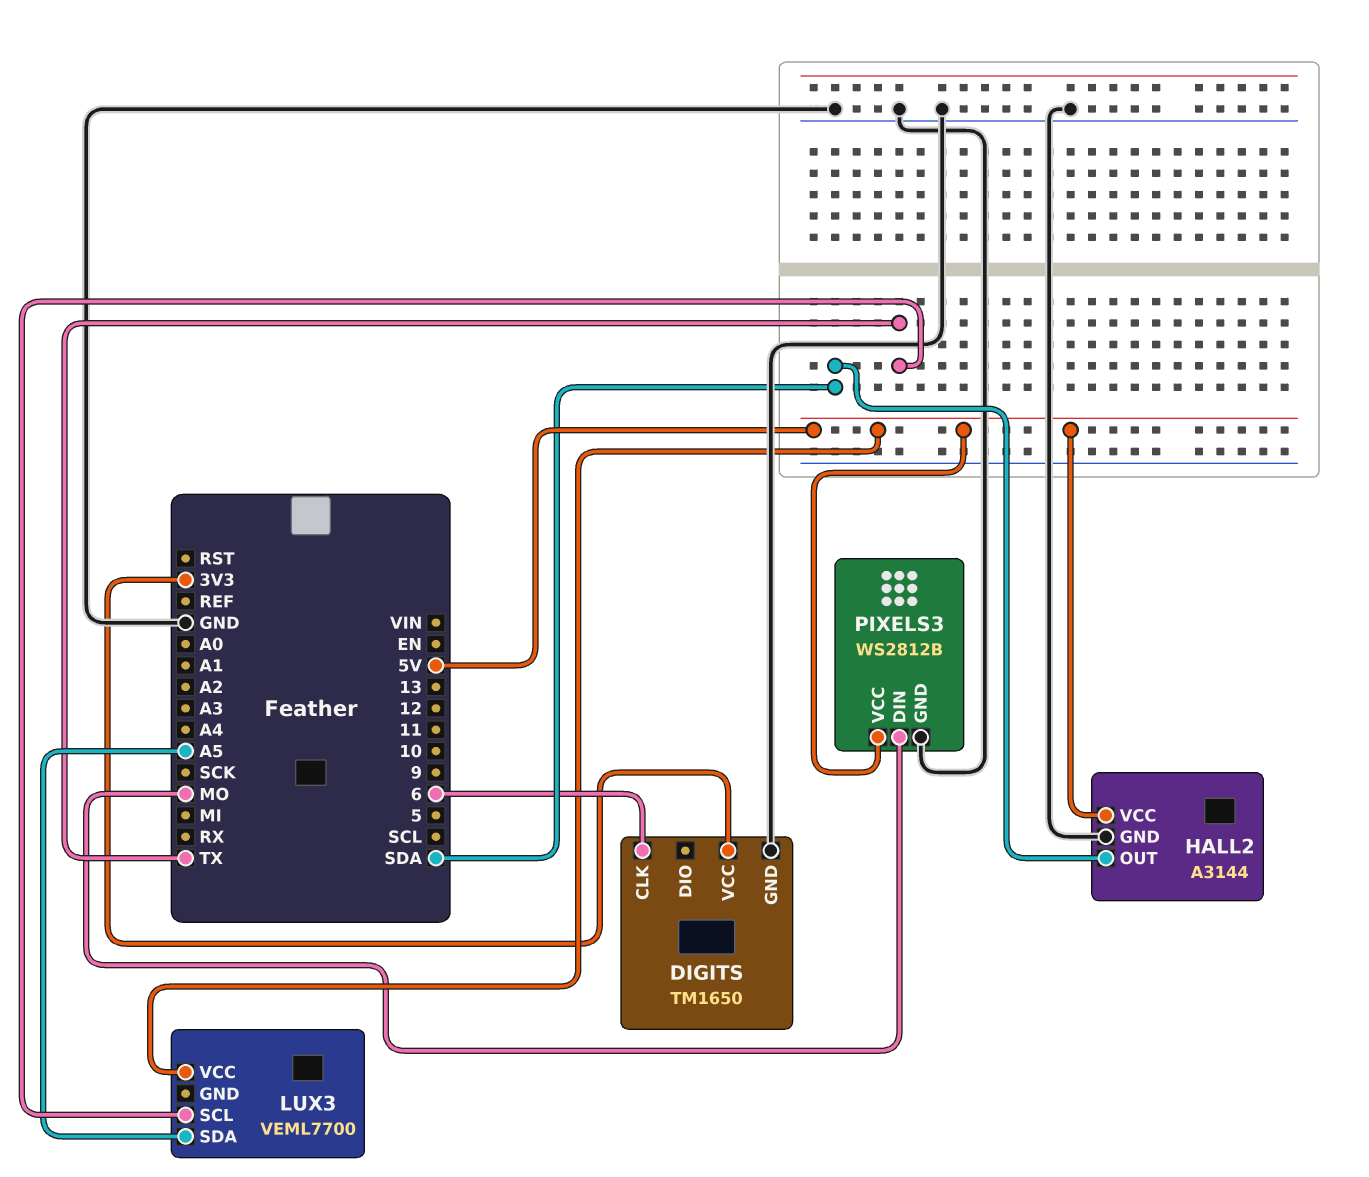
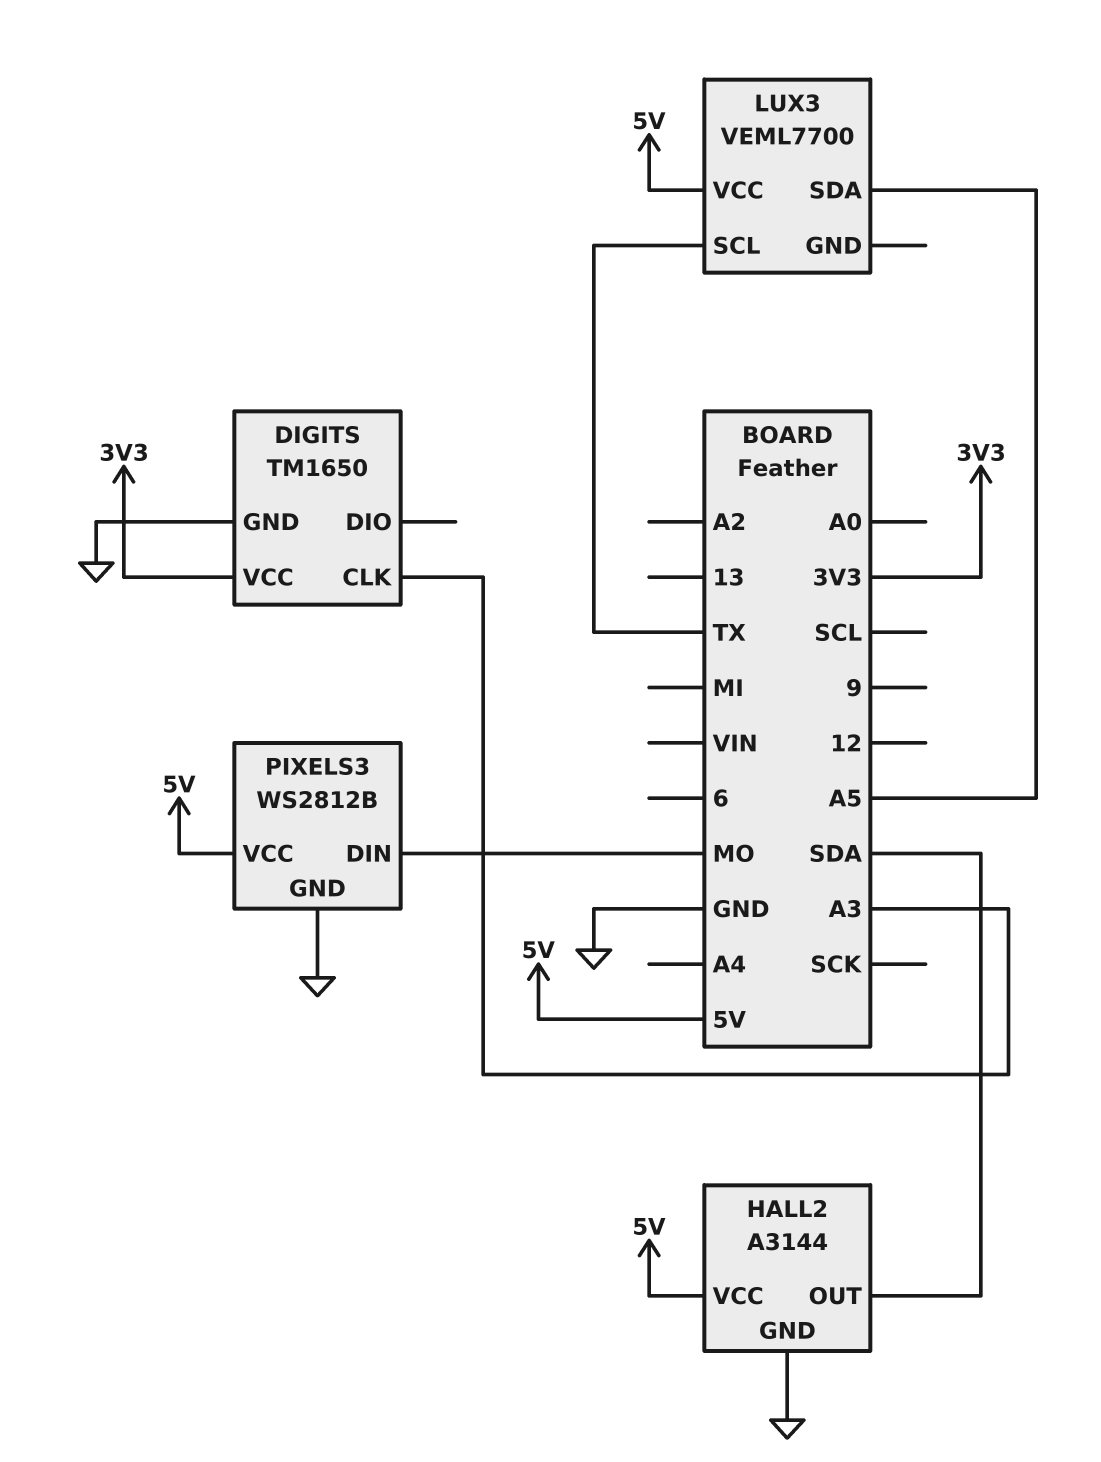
DIGITS pin CLK: 6 -> A3

